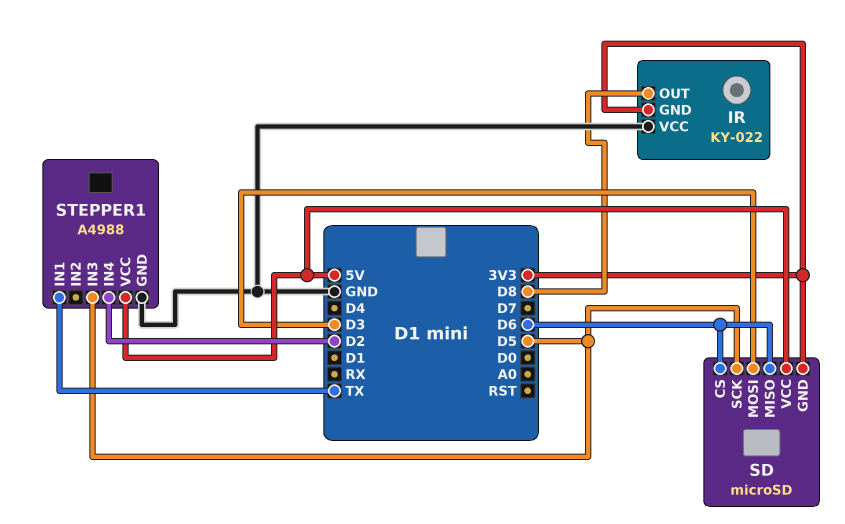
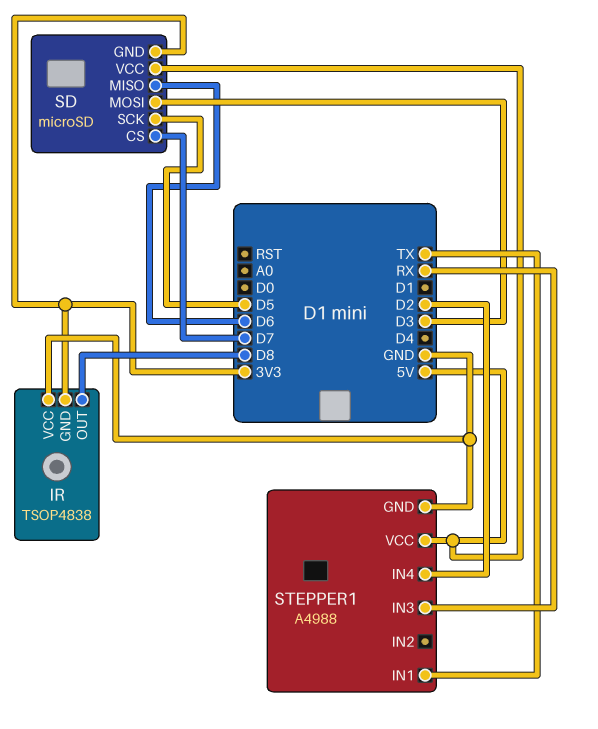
IR: KY-022 -> TSOP4838
SD pin CS: D6 -> D7
STEPPER1 pin IN3: D5 -> RX

